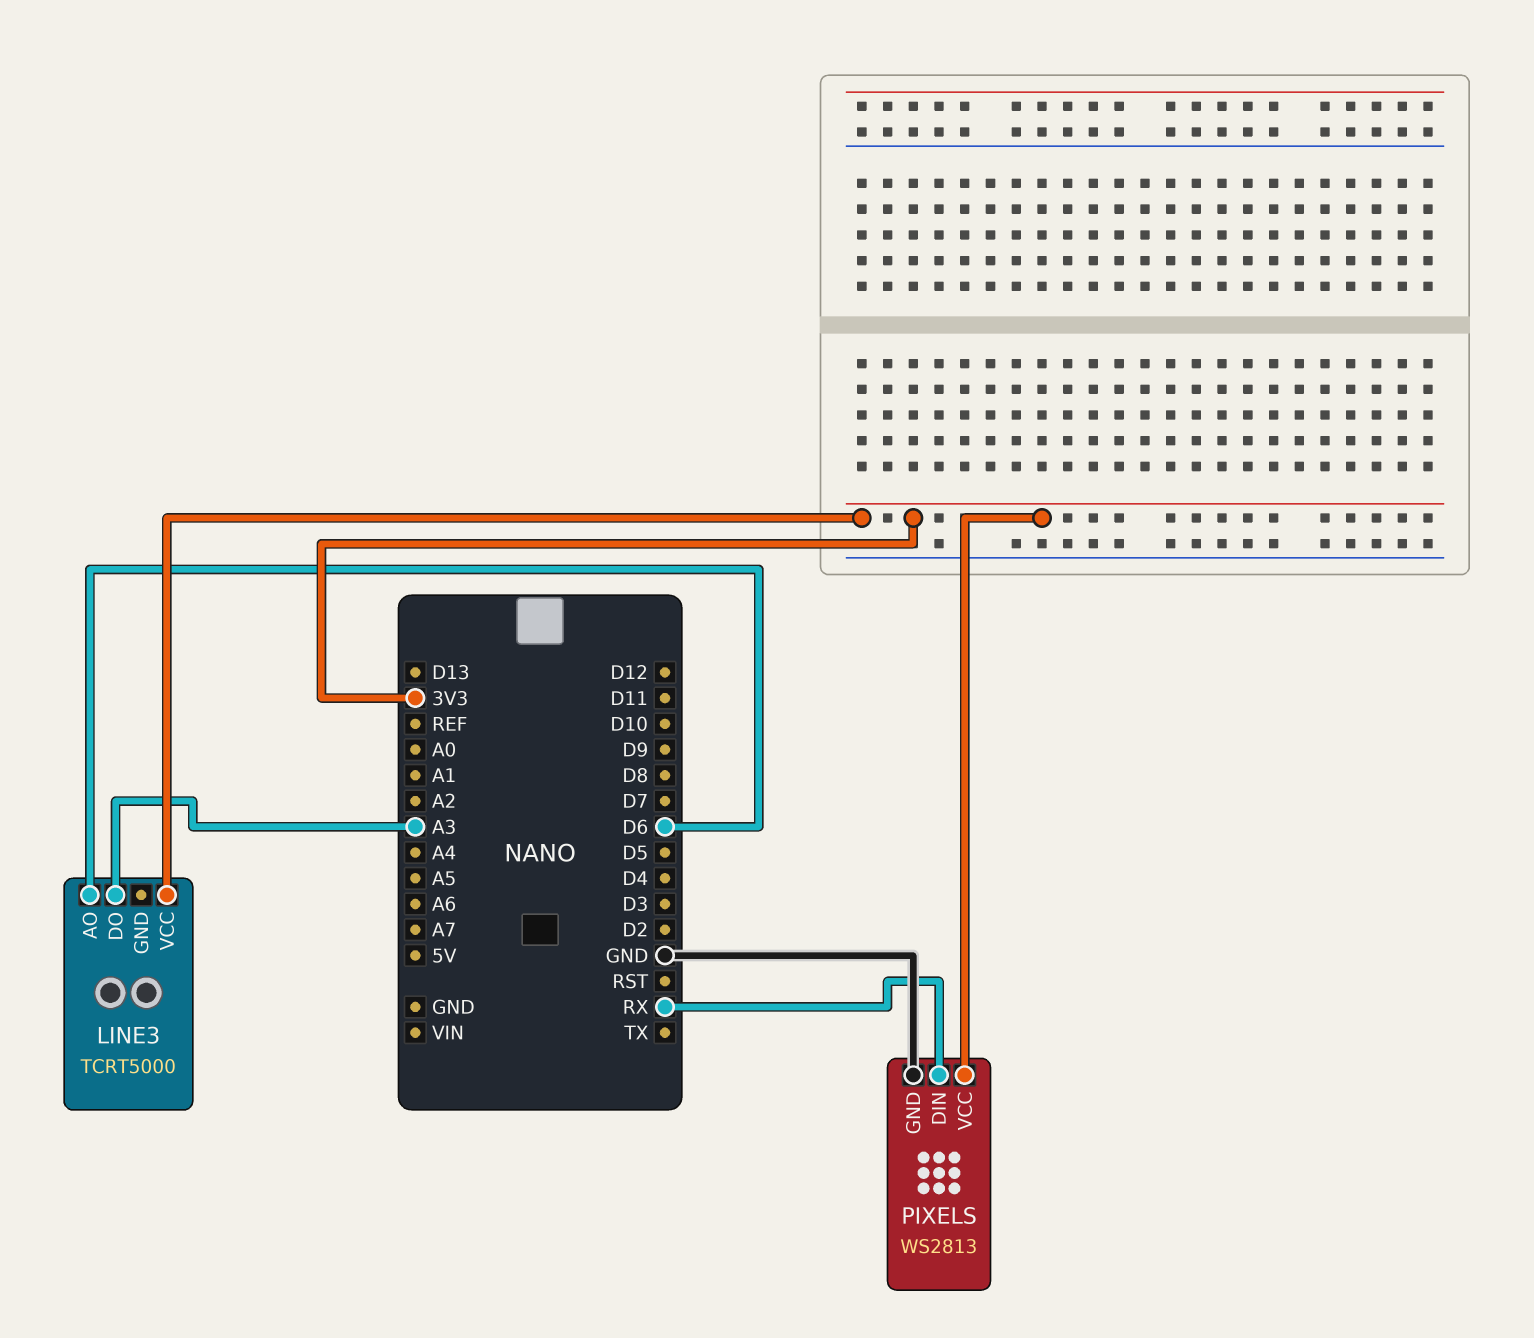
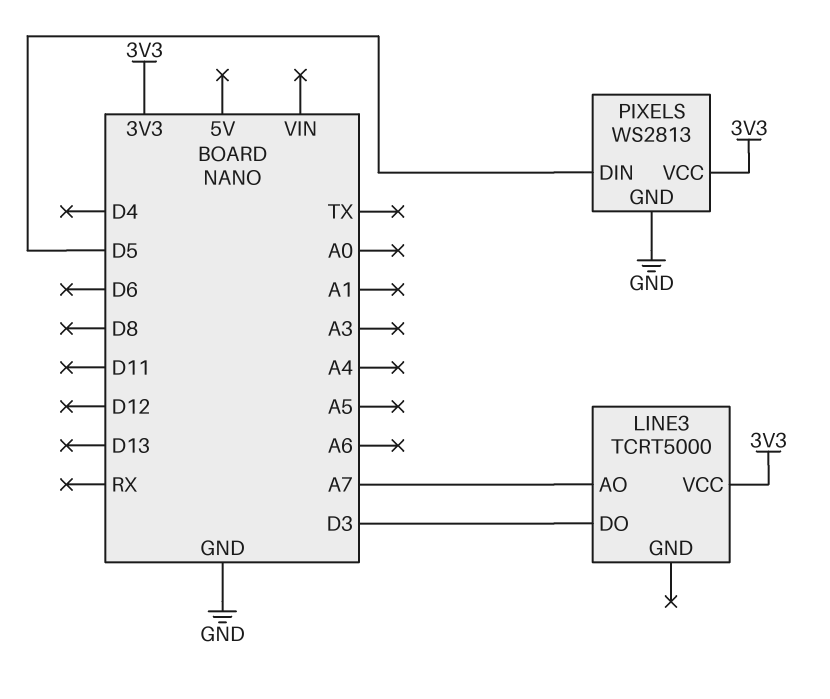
LINE3 pin AO: D6 -> A7
LINE3 pin DO: A3 -> D3
PIXELS pin DIN: RX -> D5

